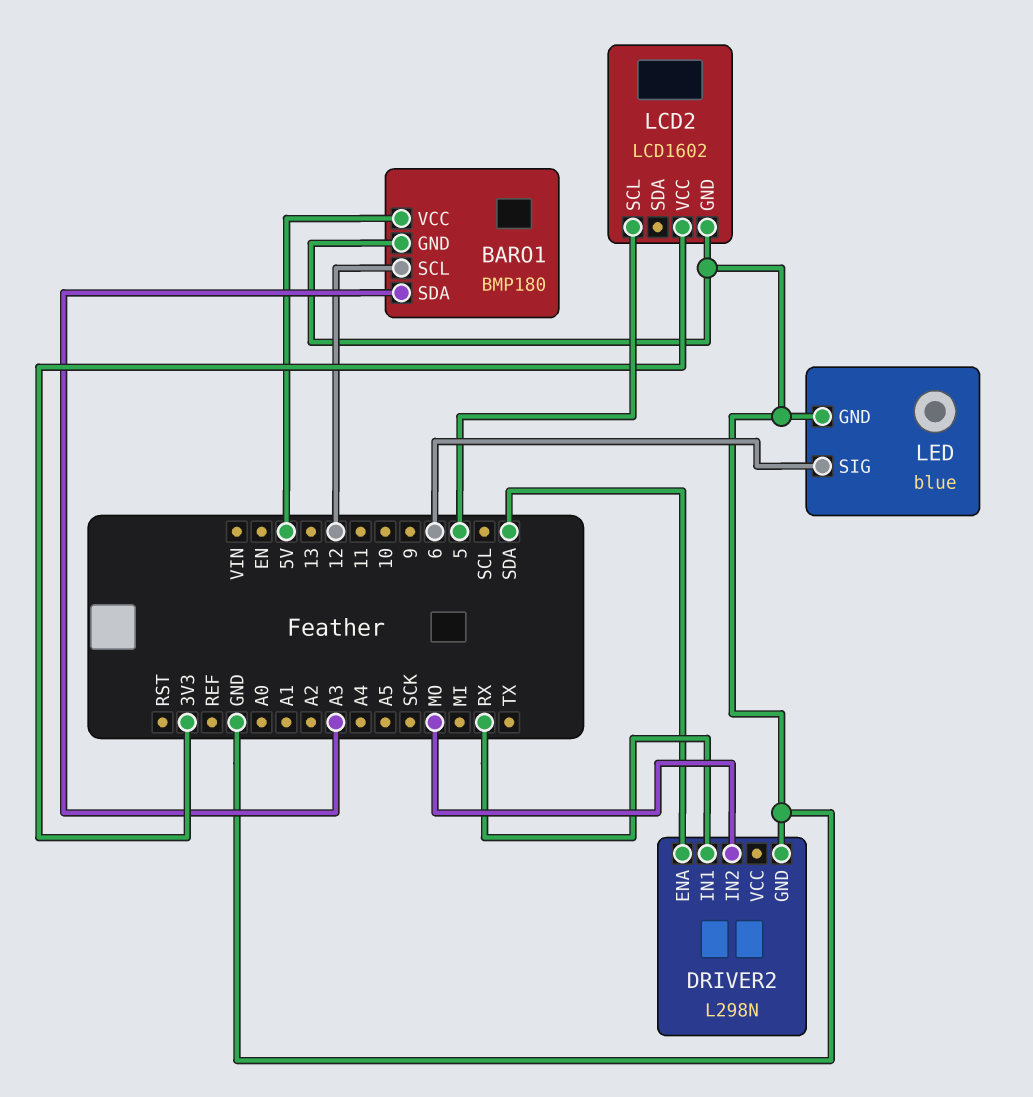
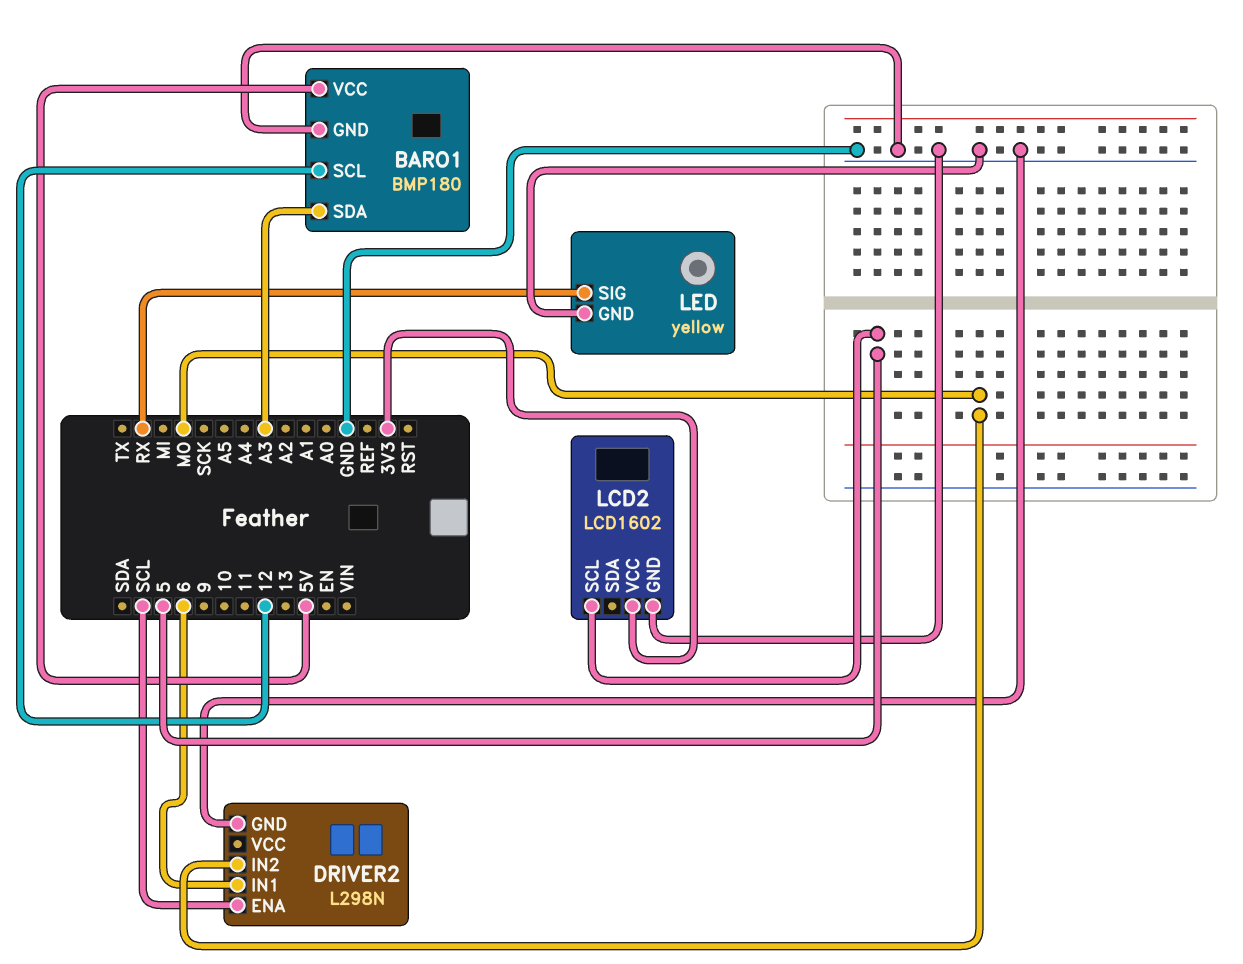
DRIVER2 pin ENA: SDA -> SCL
DRIVER2 pin IN1: RX -> 6
LED: blue -> yellow
LED pin SIG: 6 -> RX

